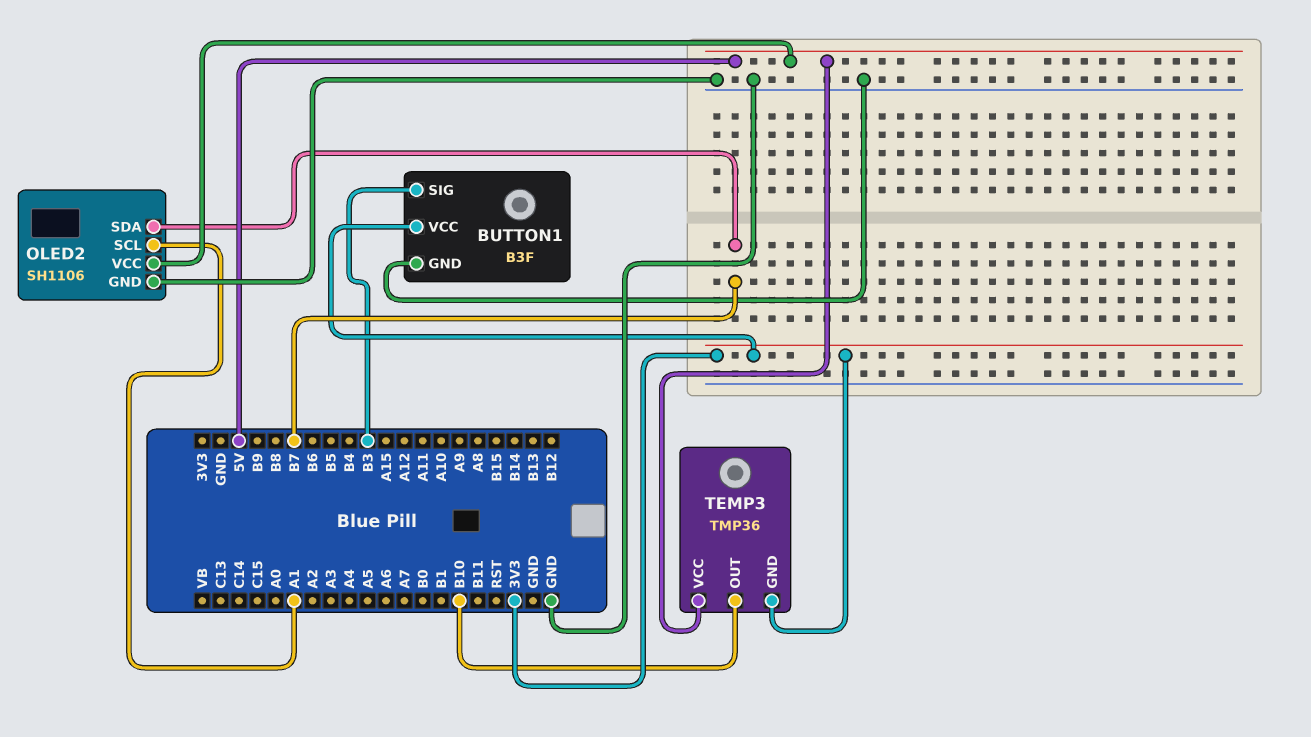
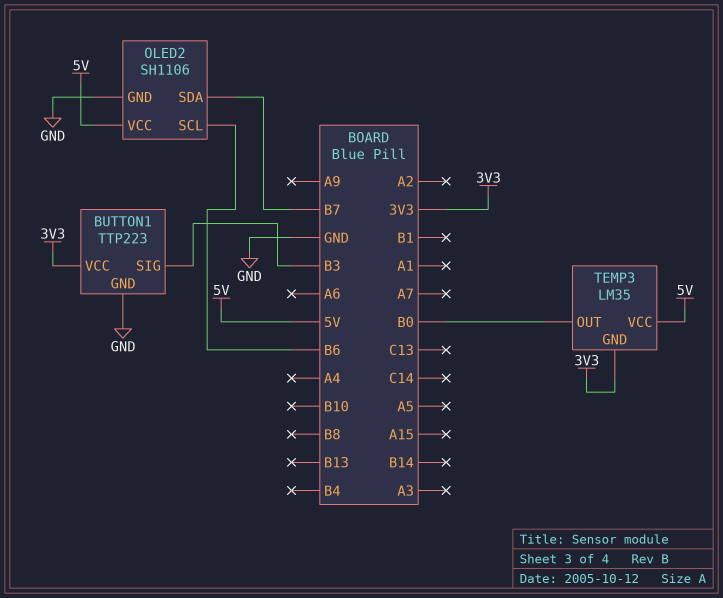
BUTTON1: B3F -> TTP223
OLED2 pin SCL: A1 -> B6
TEMP3: TMP36 -> LM35
TEMP3 pin OUT: B10 -> B0

